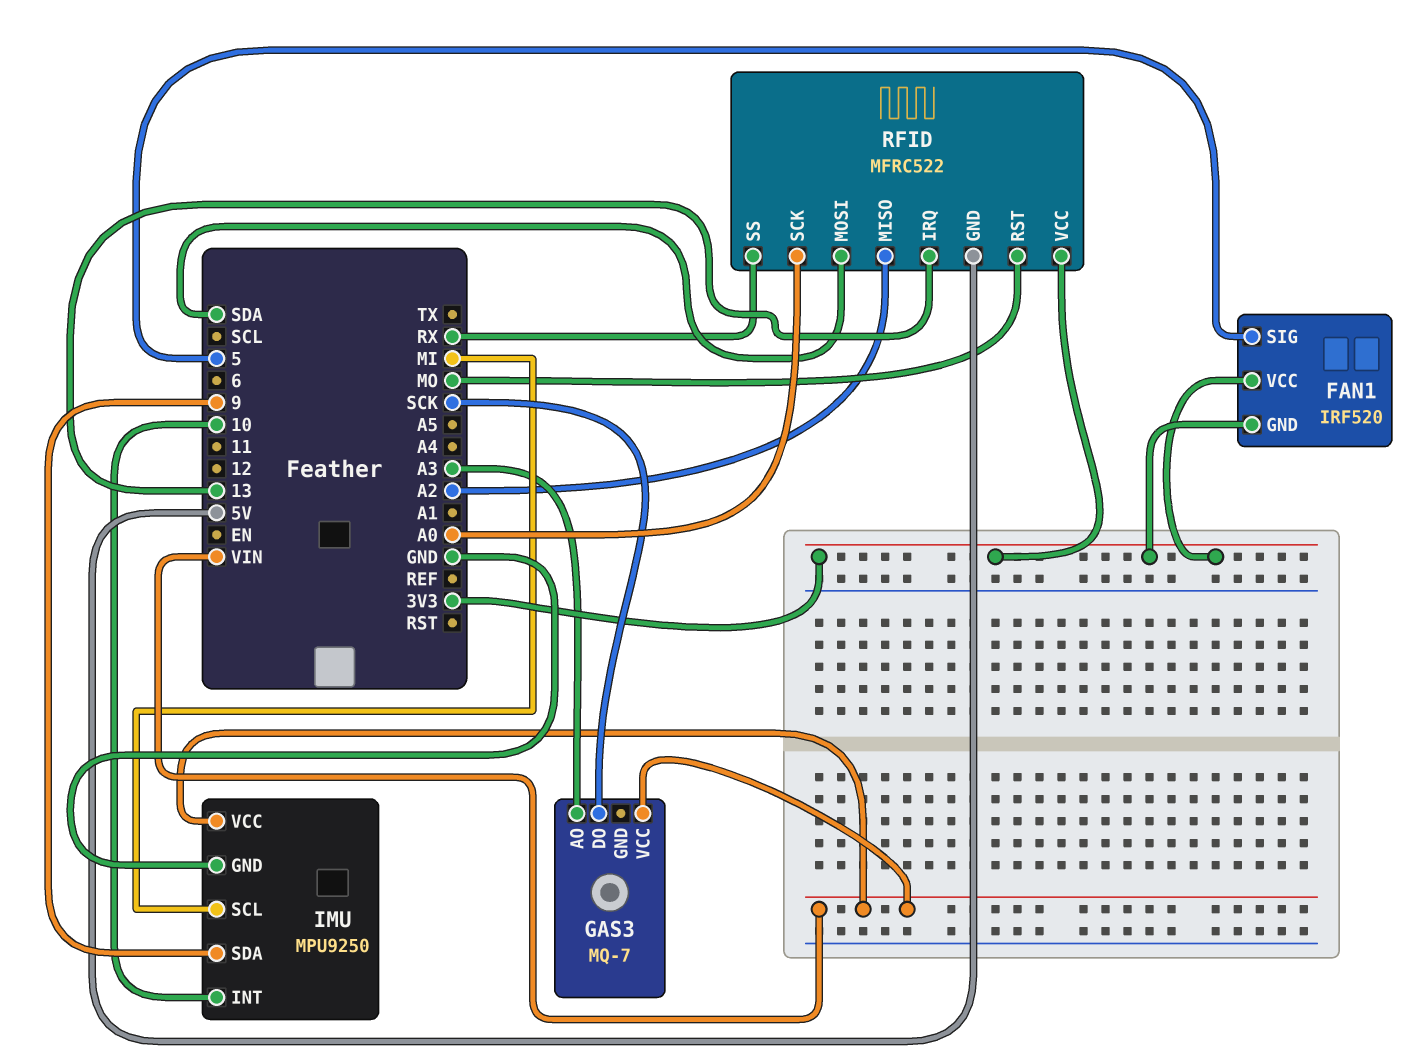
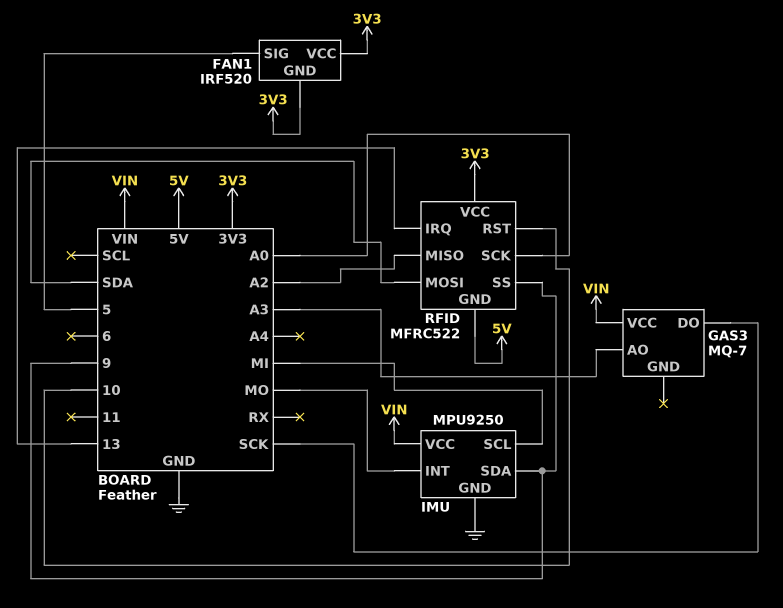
IMU pin INT: 10 -> MO
RFID pin RST: MO -> 10
RFID pin SS: RX -> 9

